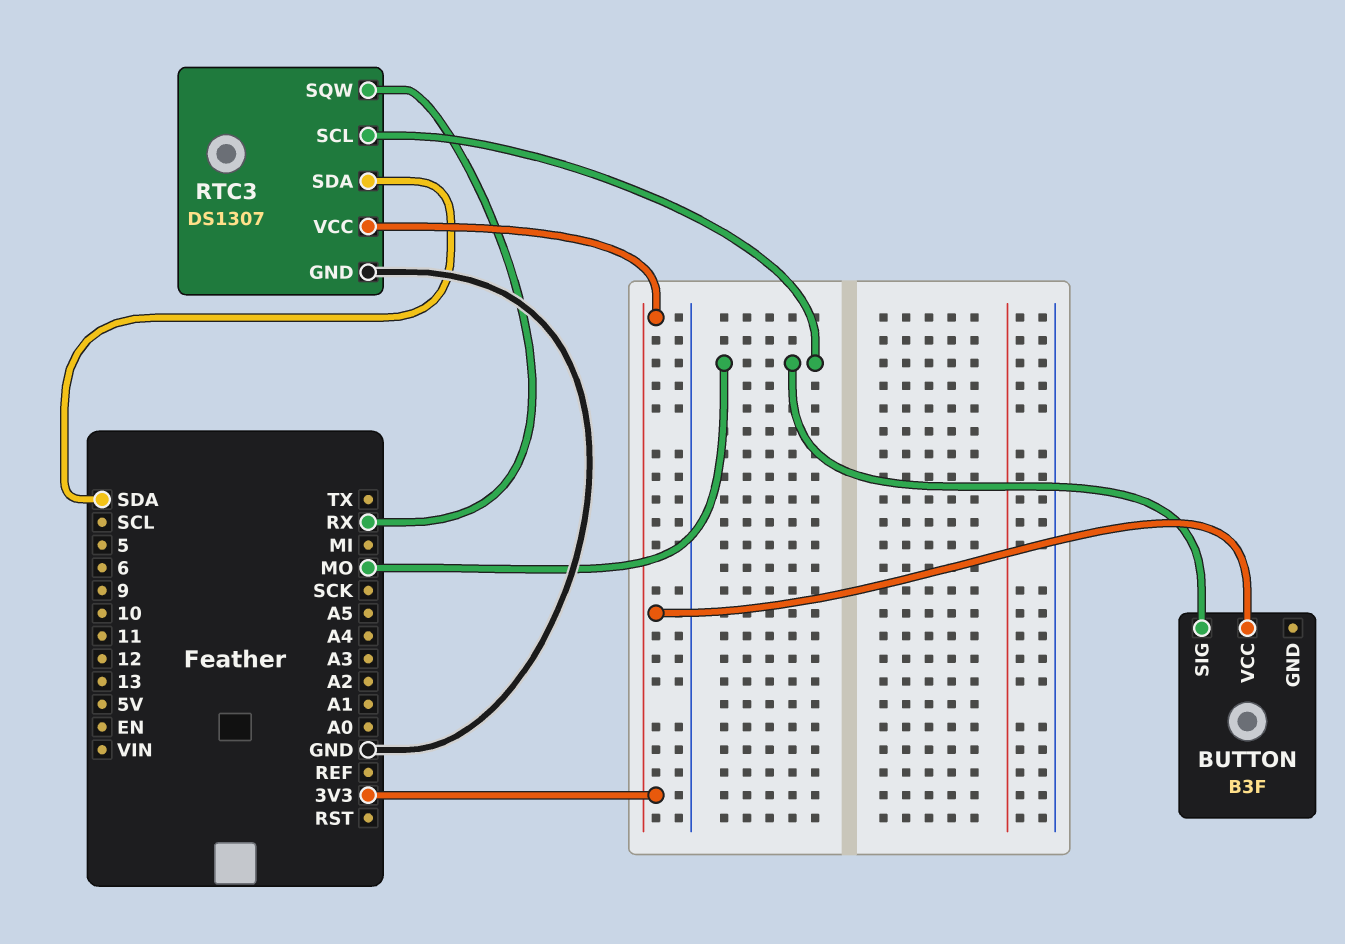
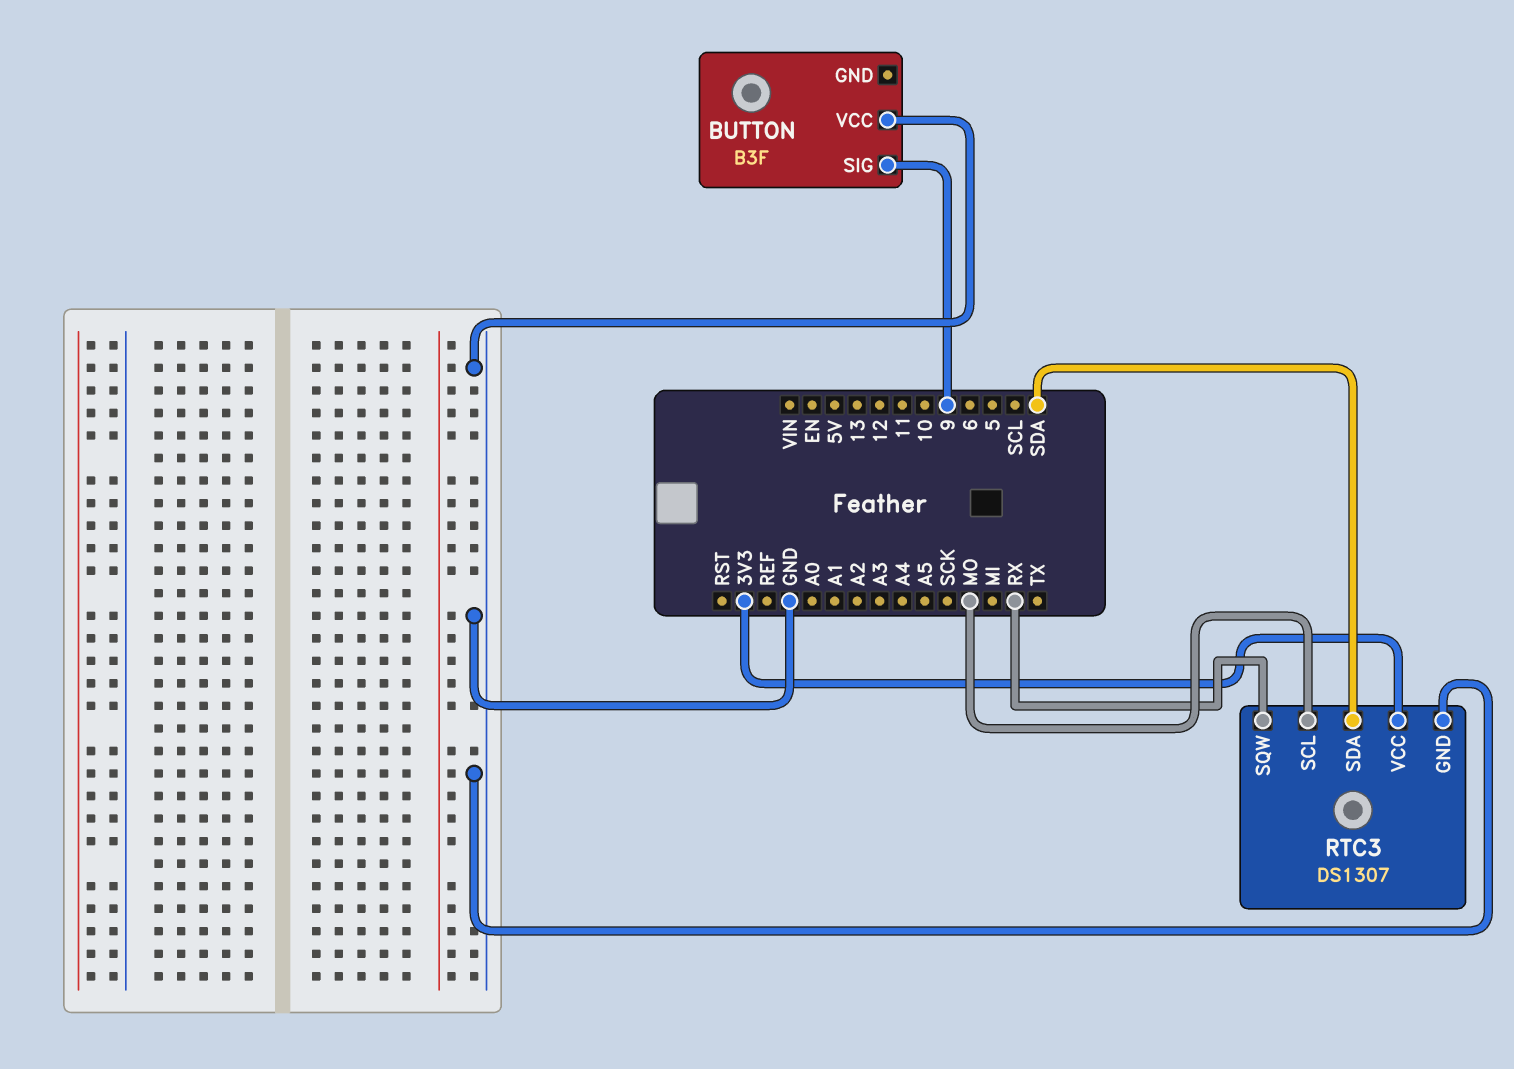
BUTTON pin SIG: MO -> 9
BUTTON pin VCC: 3V3 -> GND

